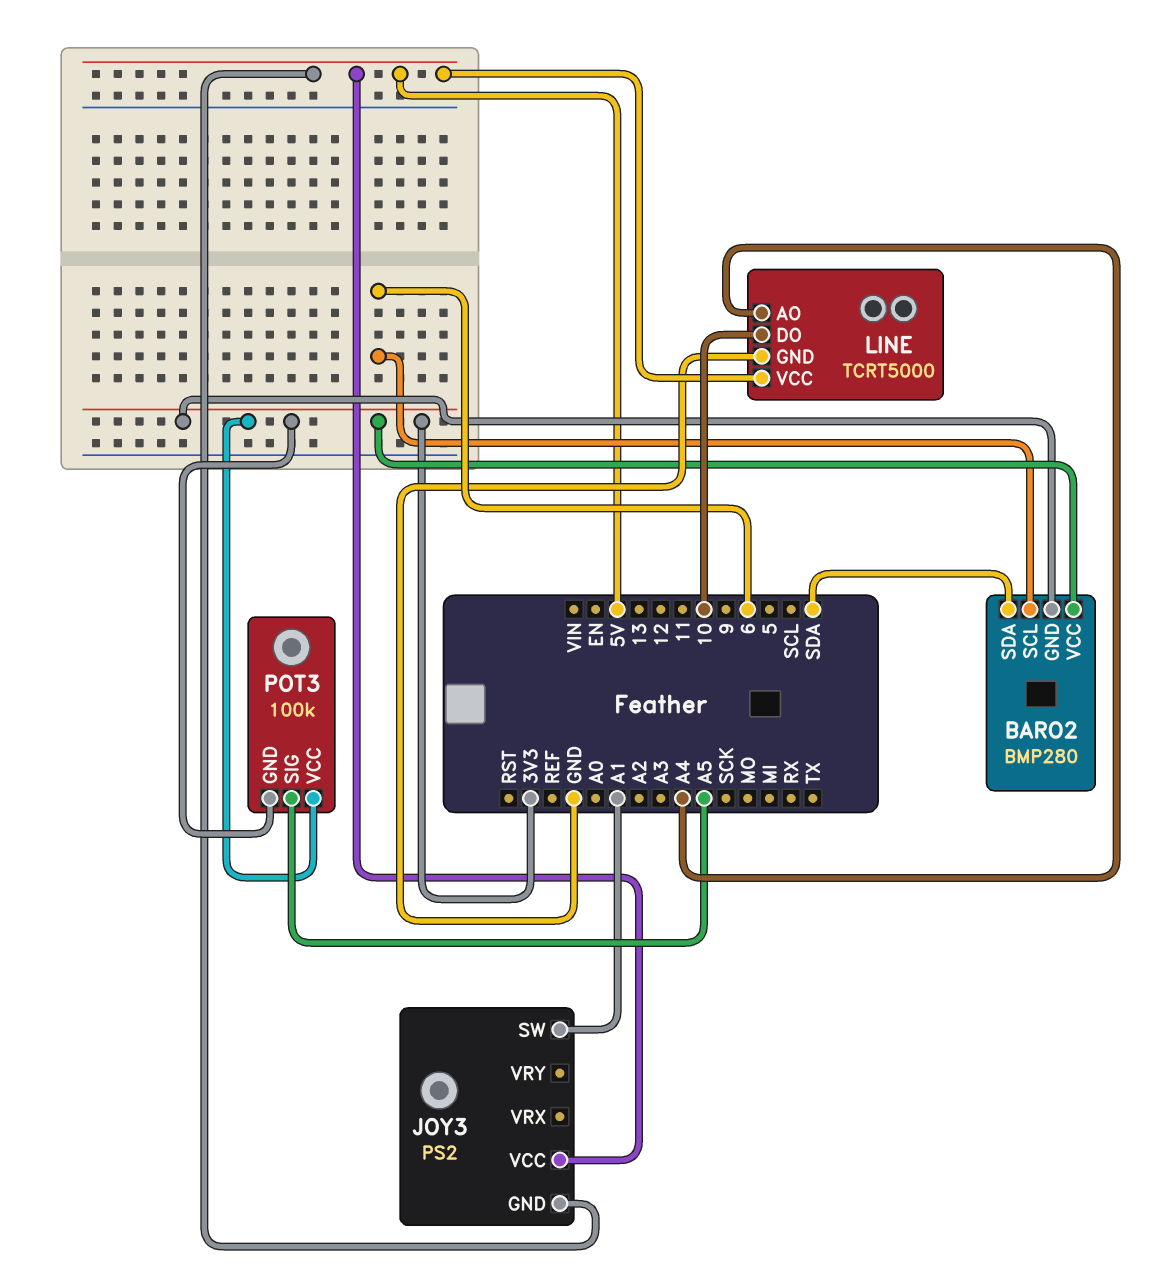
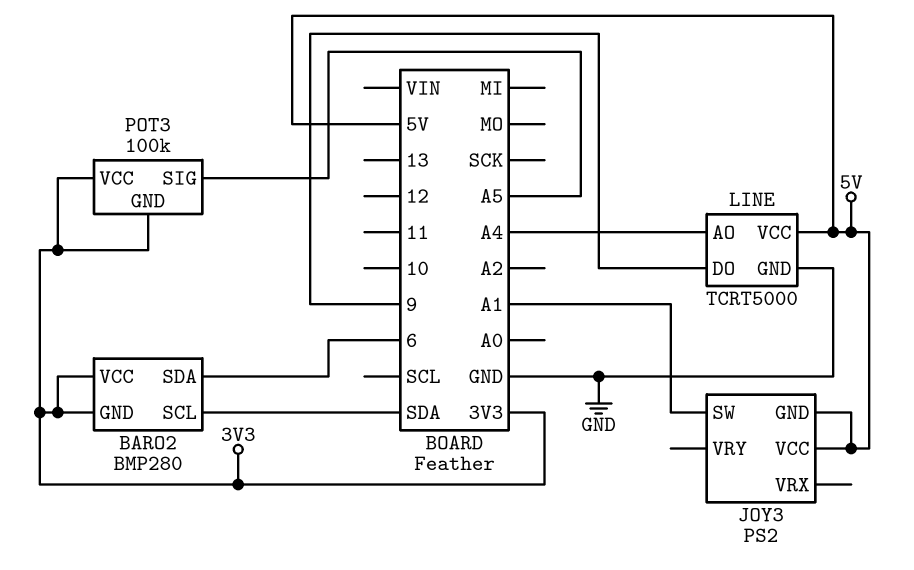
BARO2 pin SCL: 6 -> SDA
BARO2 pin SDA: SDA -> 6
LINE pin DO: 10 -> 9

